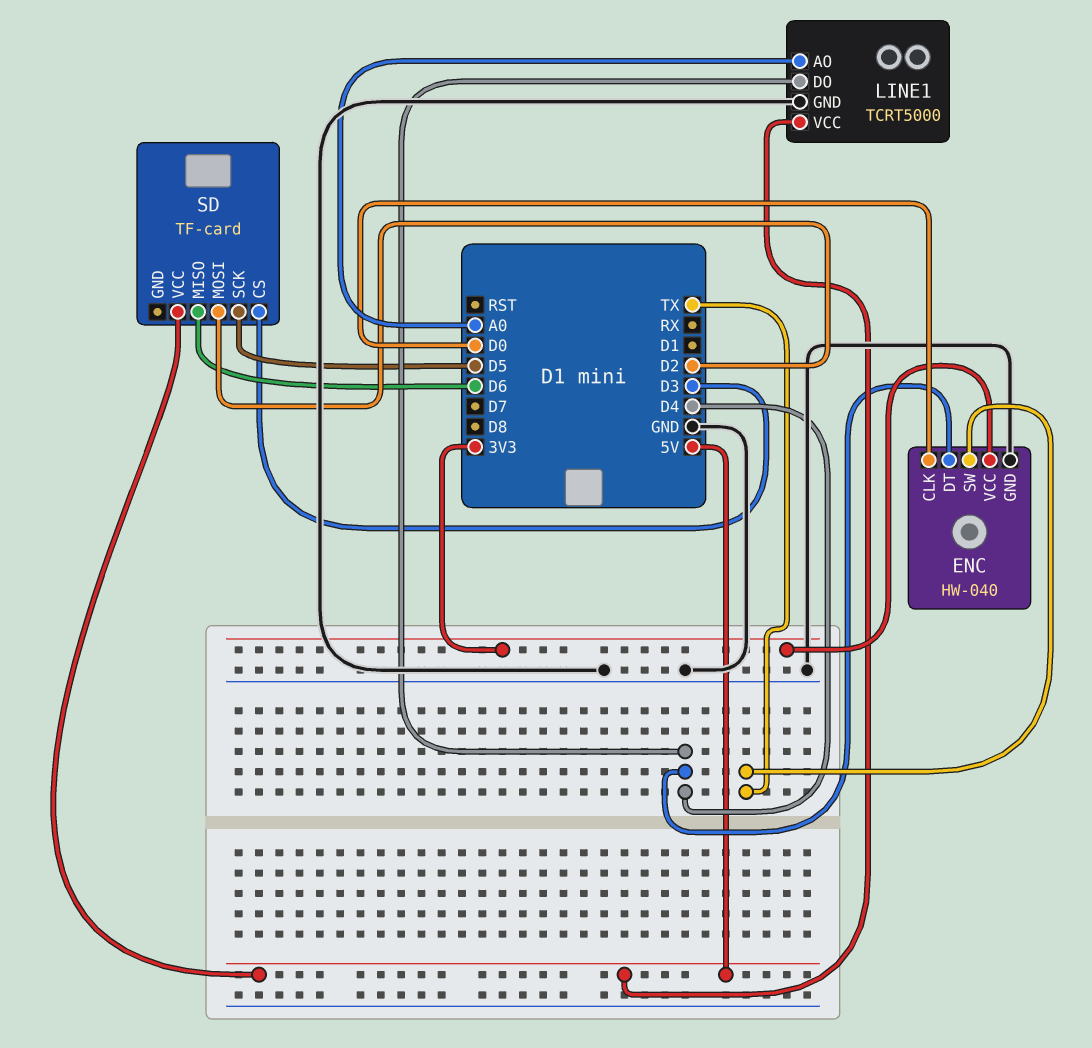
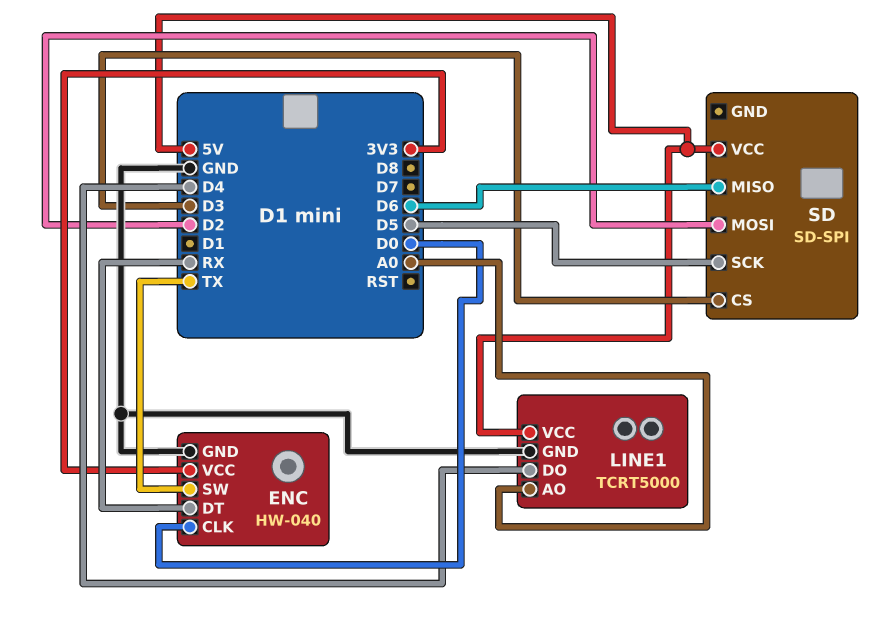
ENC pin DT: D4 -> RX
SD: TF-card -> SD-SPI

